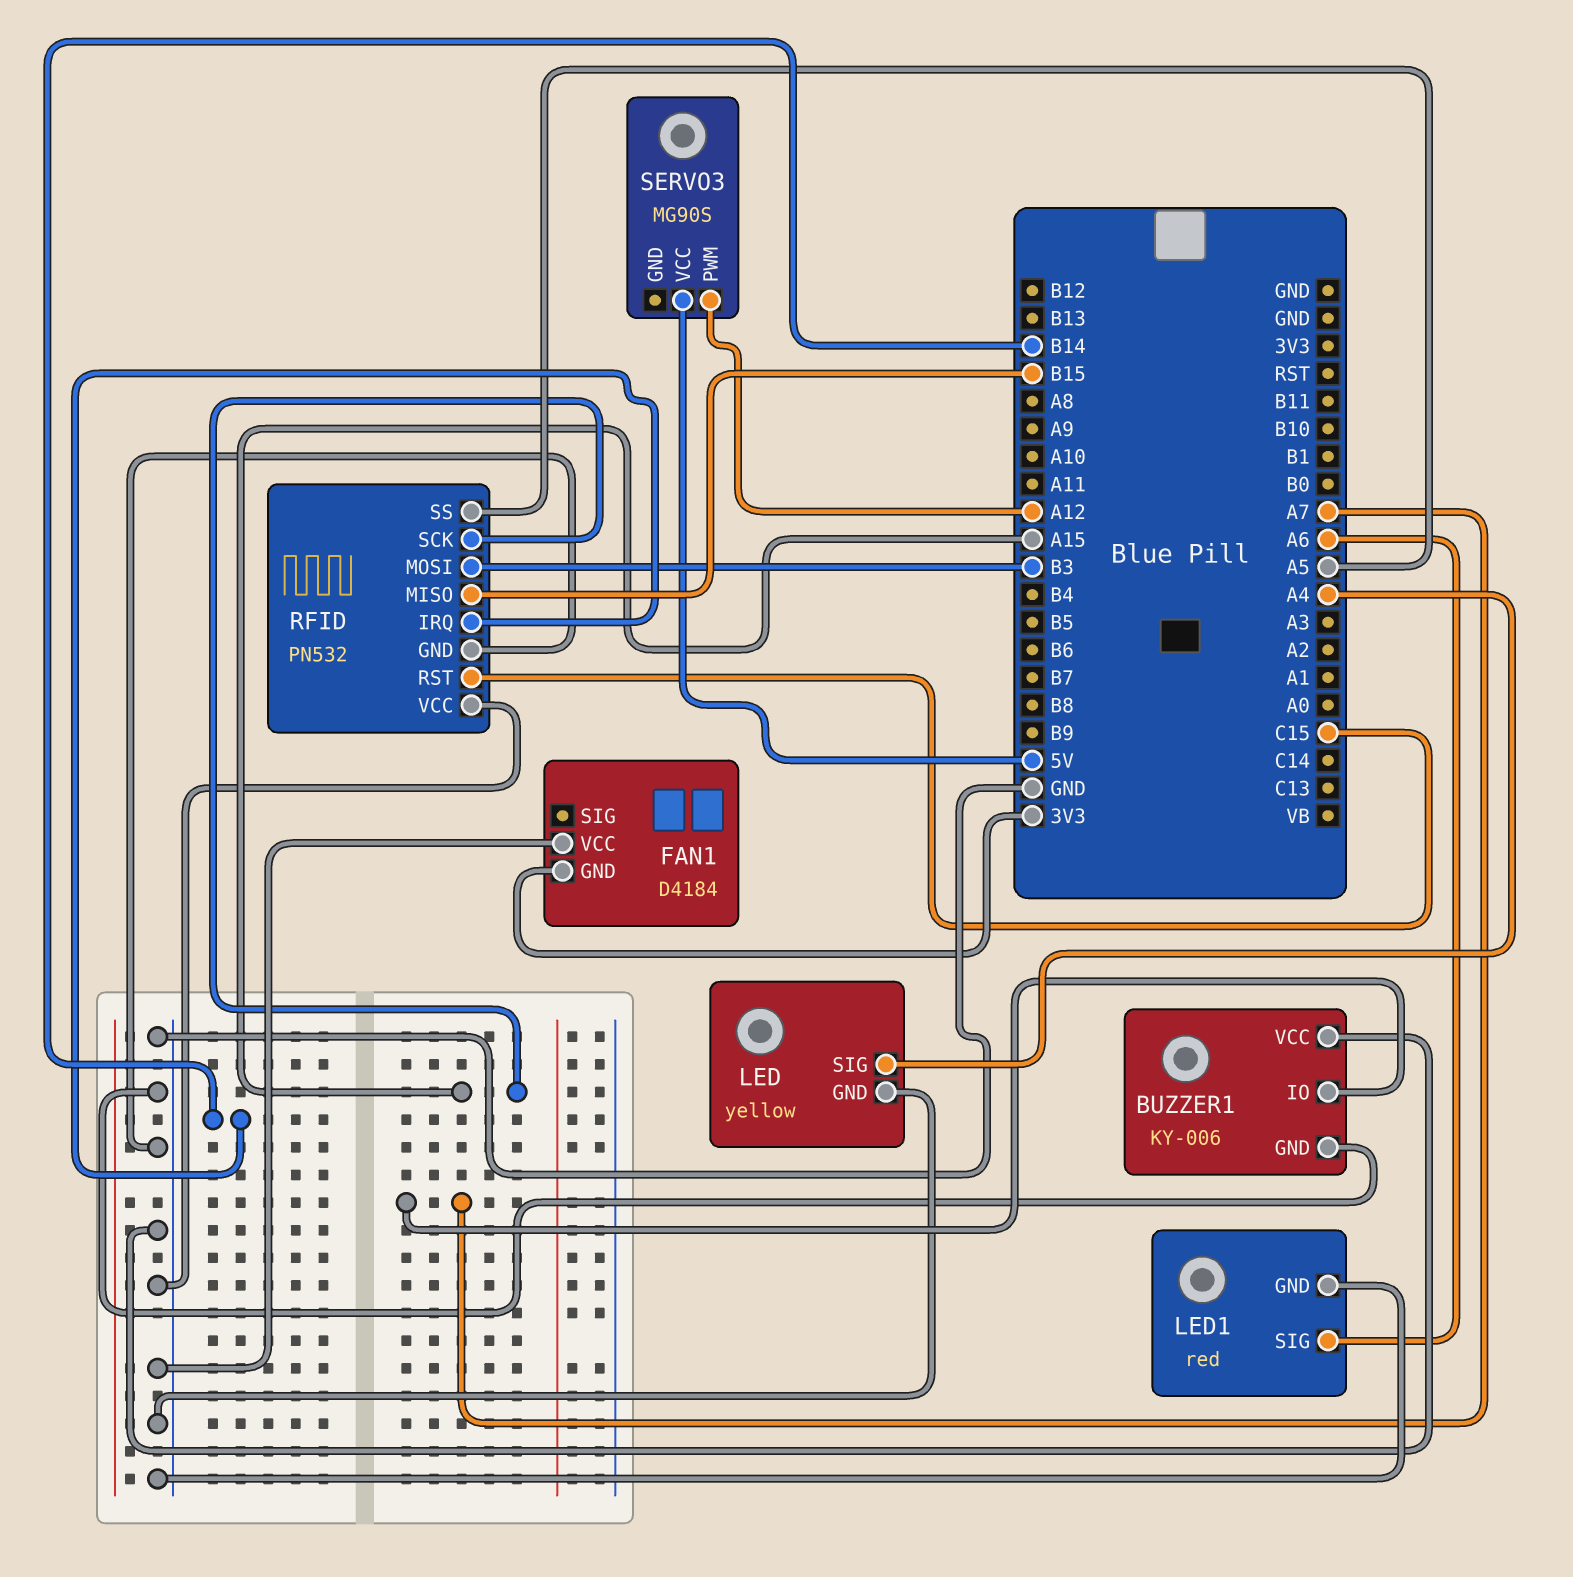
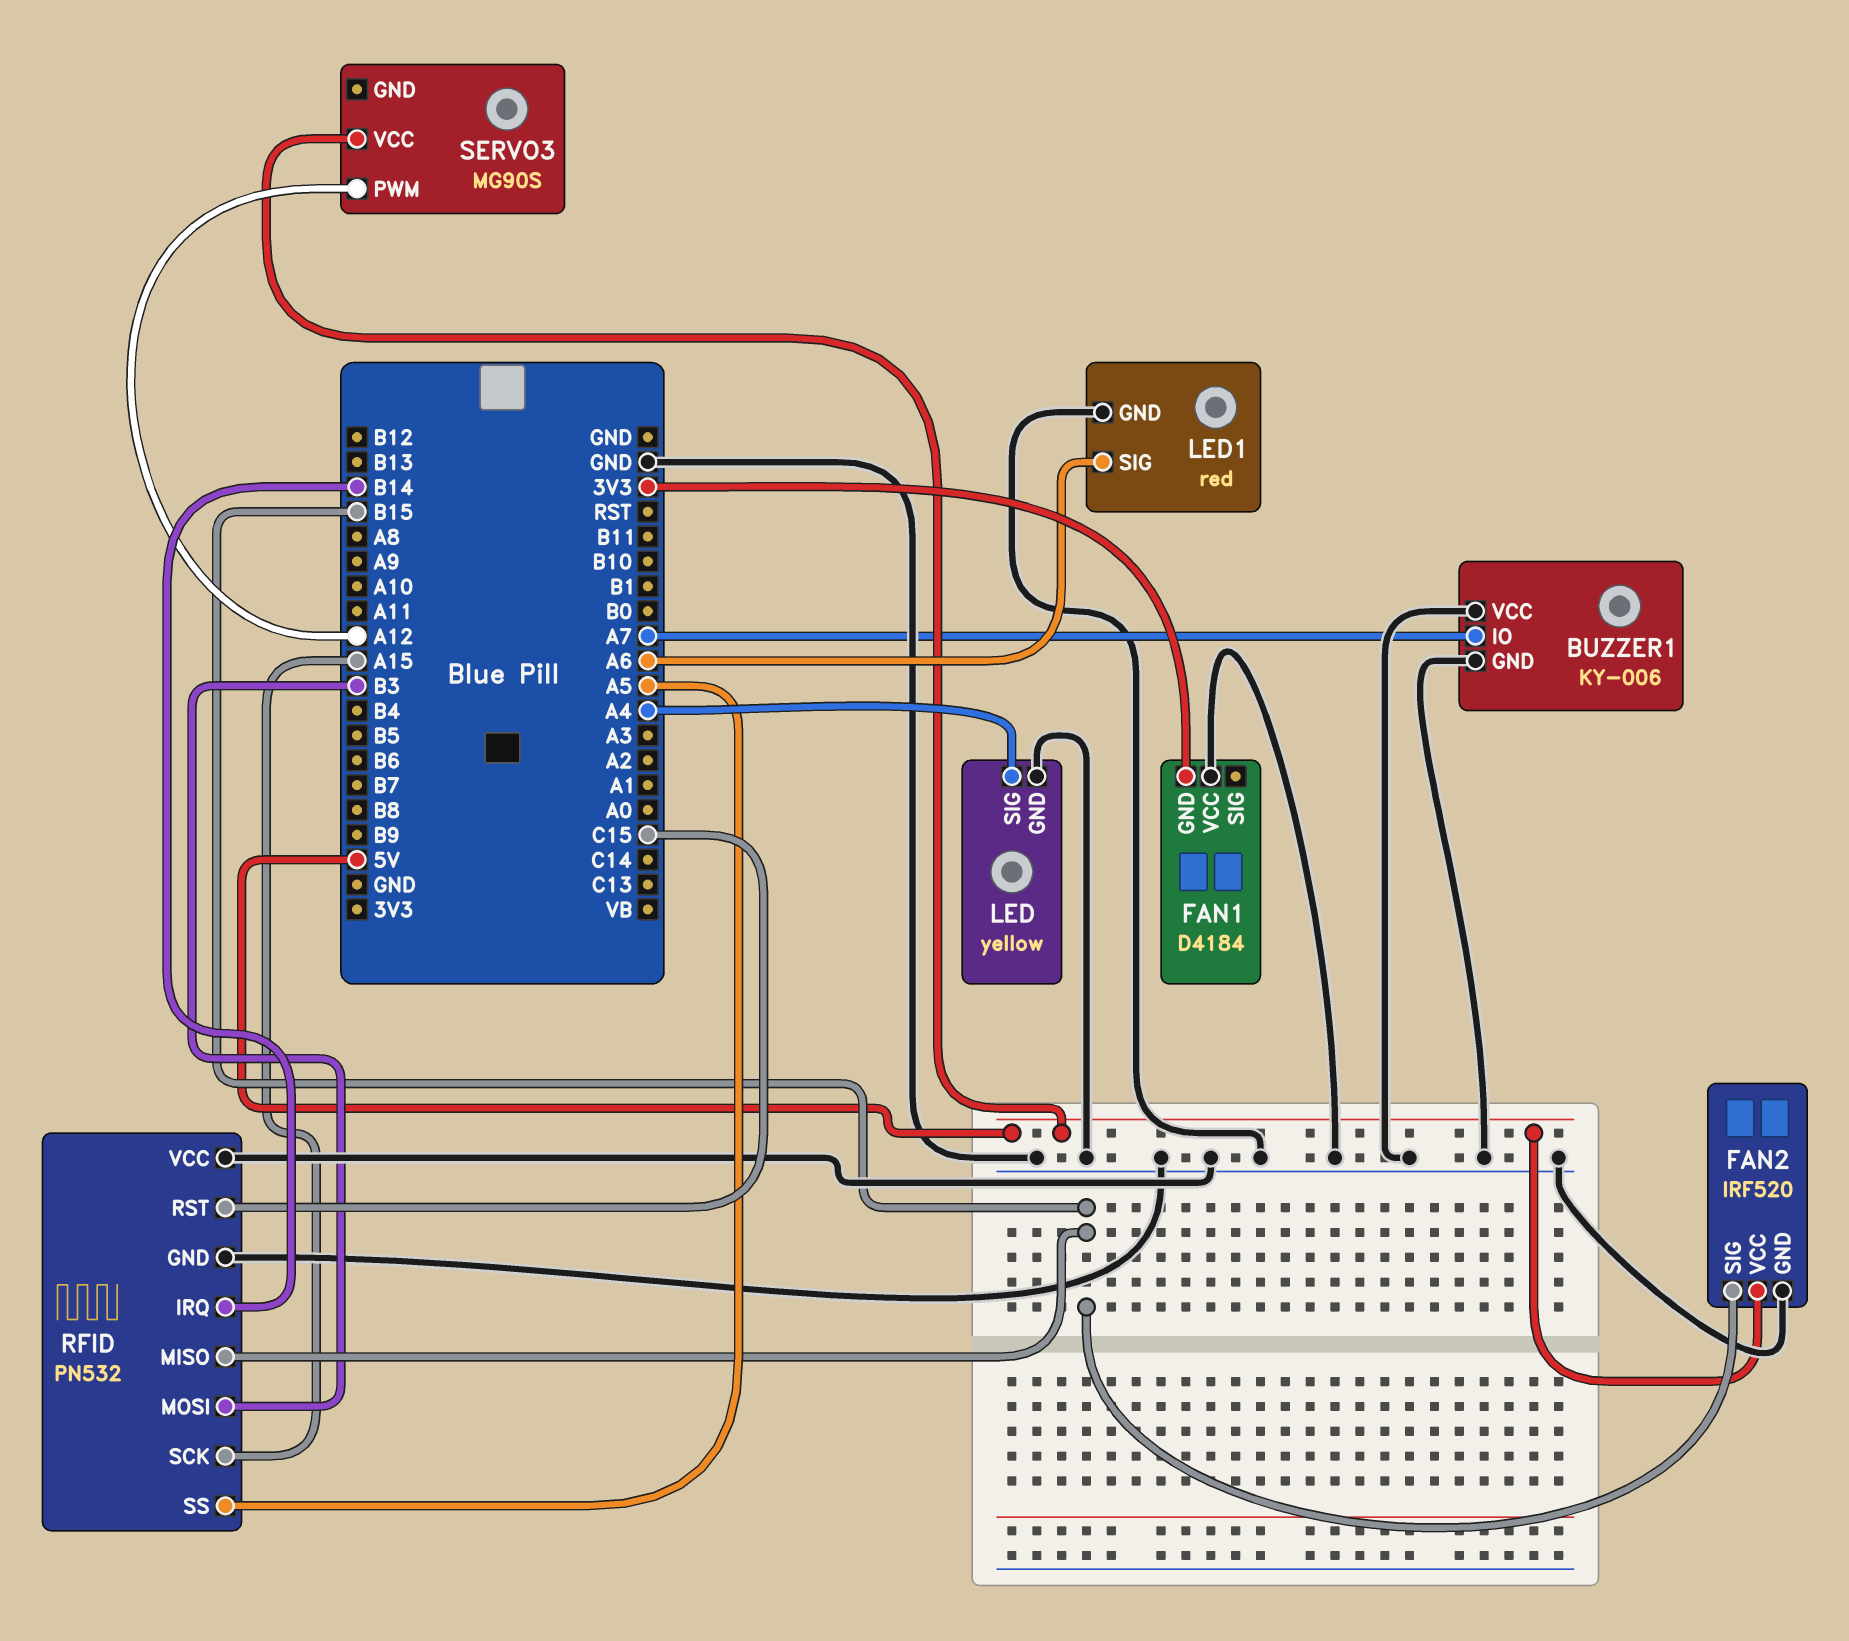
FAN2: none -> IRF520
FAN2 pin GND: none -> GND
FAN2 pin SIG: none -> B15
FAN2 pin VCC: none -> 5V

